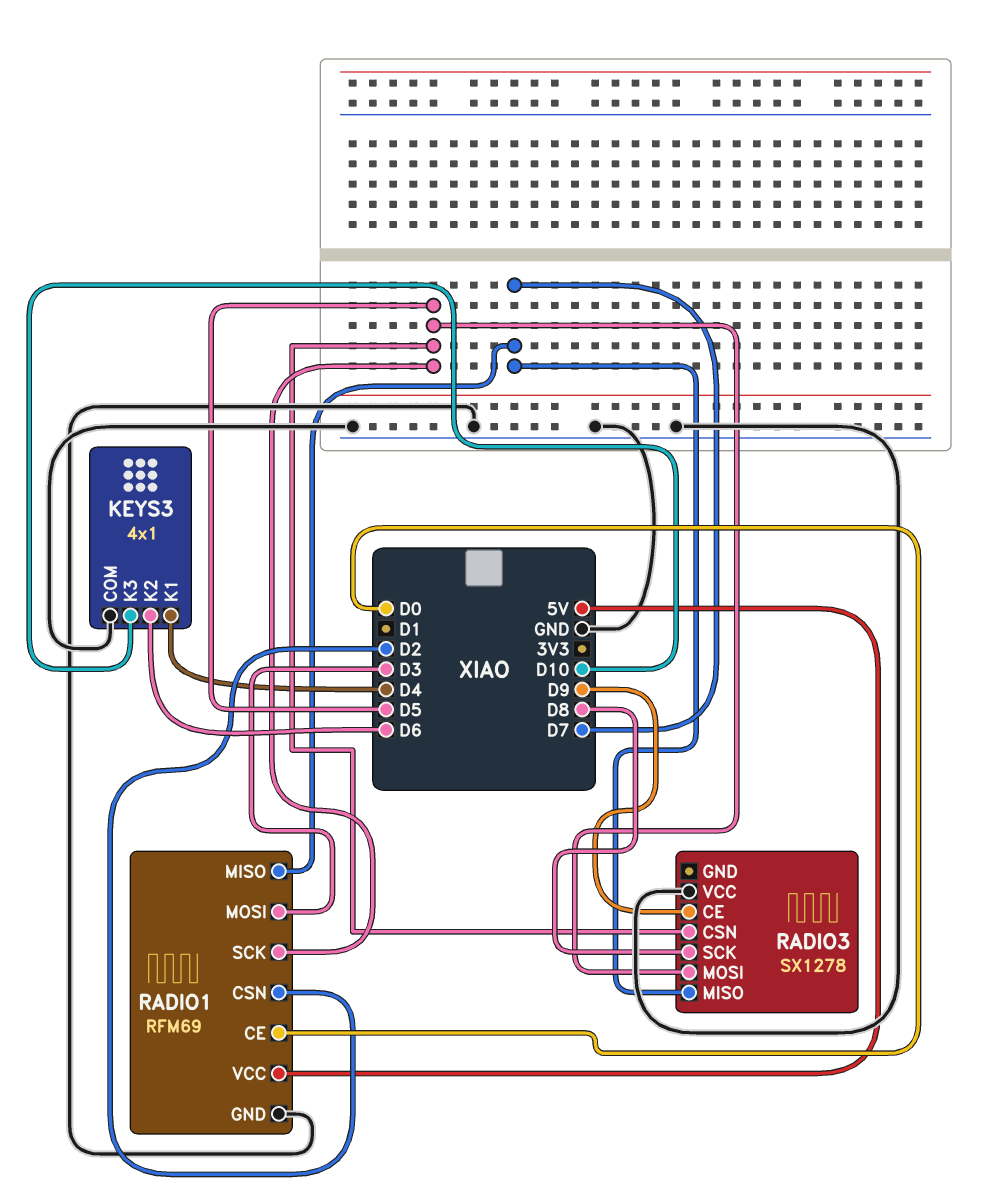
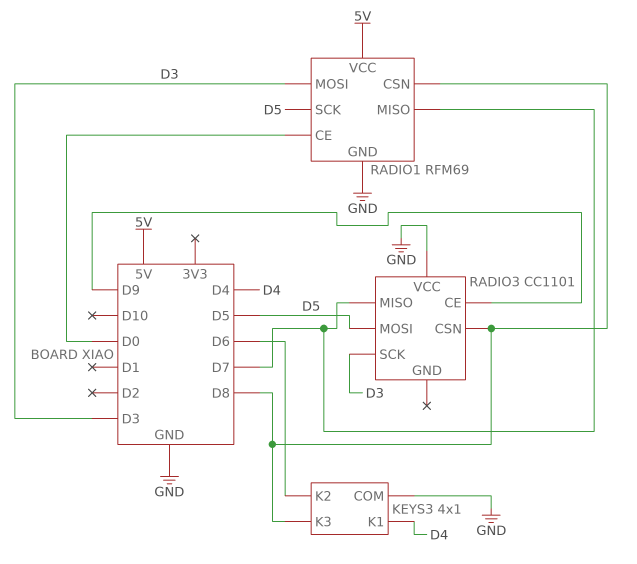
KEYS3 pin K3: D10 -> D8
RADIO1 pin CSN: D2 -> D8
RADIO3: SX1278 -> CC1101
RADIO3 pin CSN: D5 -> D8
RADIO3 pin SCK: D8 -> D3

